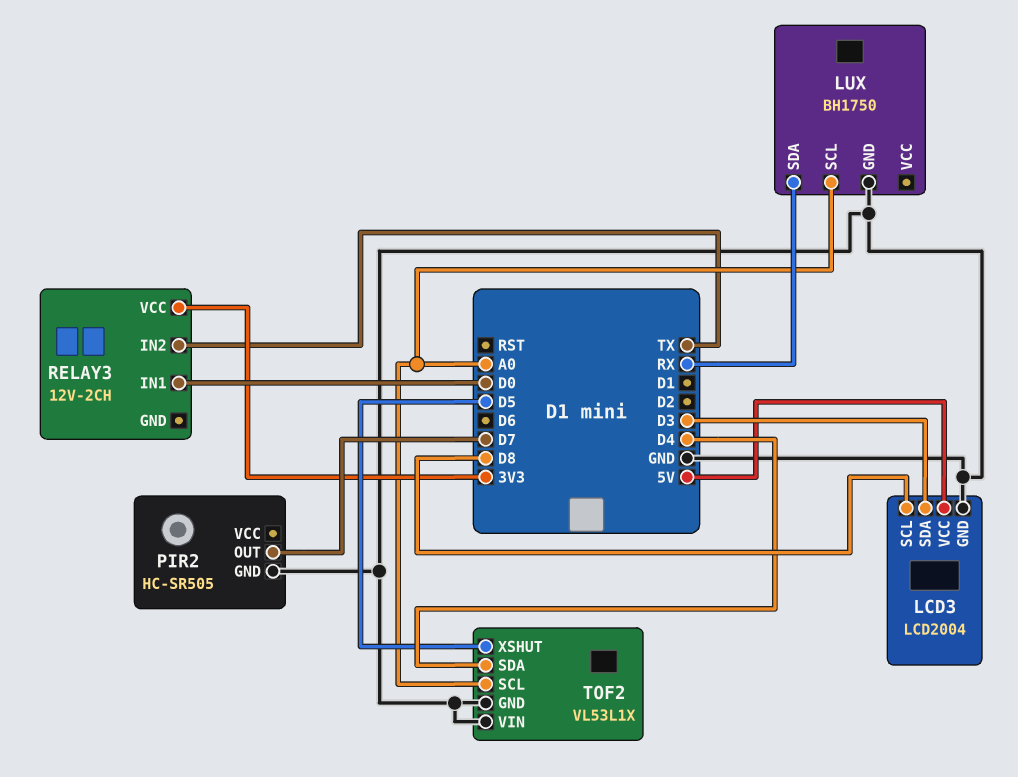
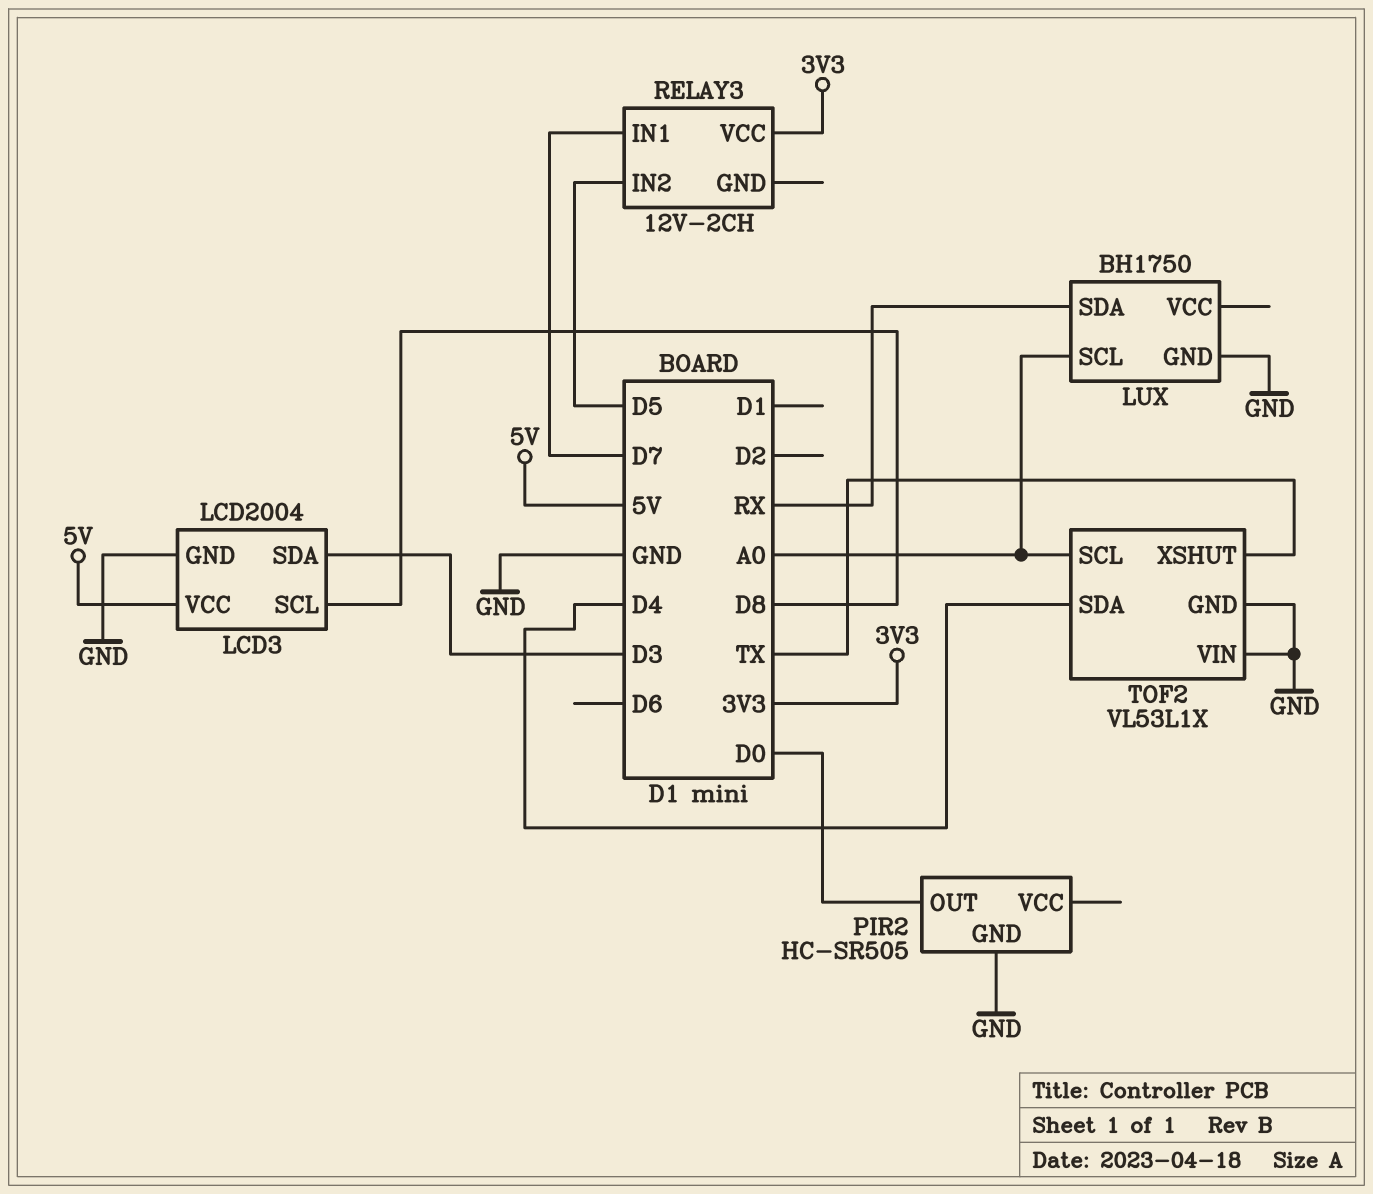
PIR2 pin OUT: D7 -> D0
RELAY3 pin IN1: D0 -> D7
RELAY3 pin IN2: TX -> D5
TOF2 pin XSHUT: D5 -> TX

